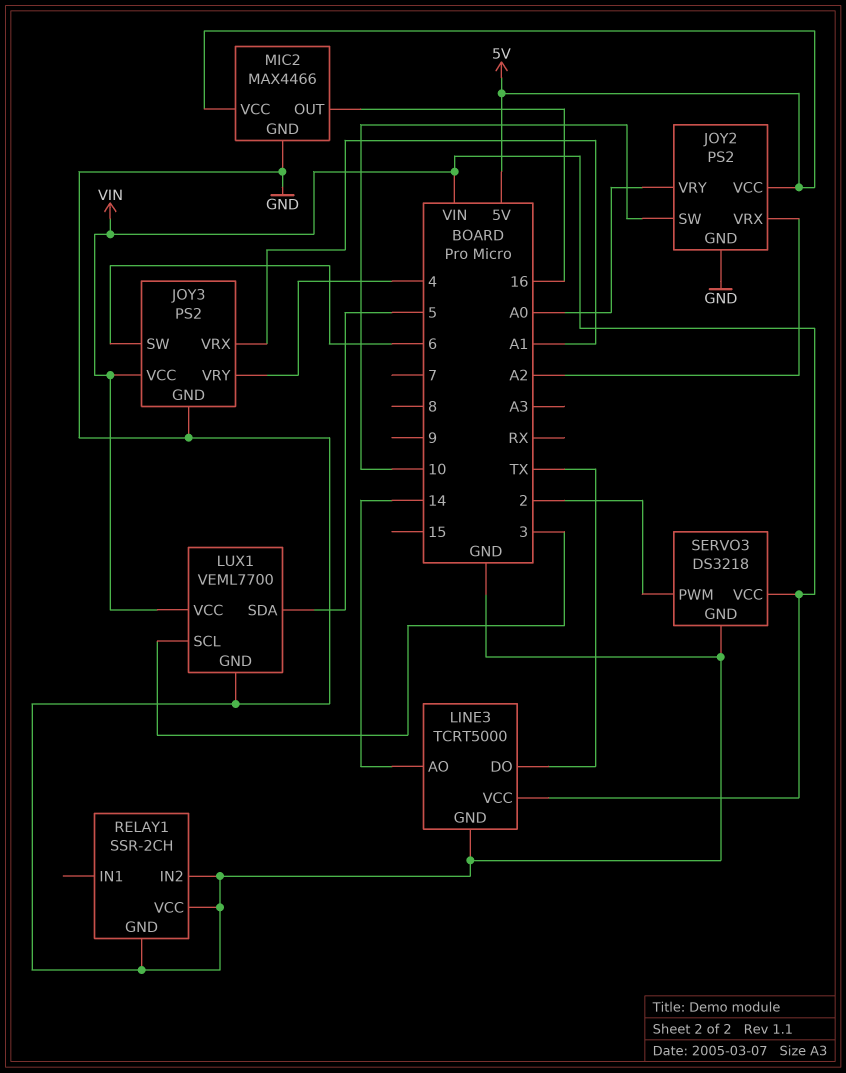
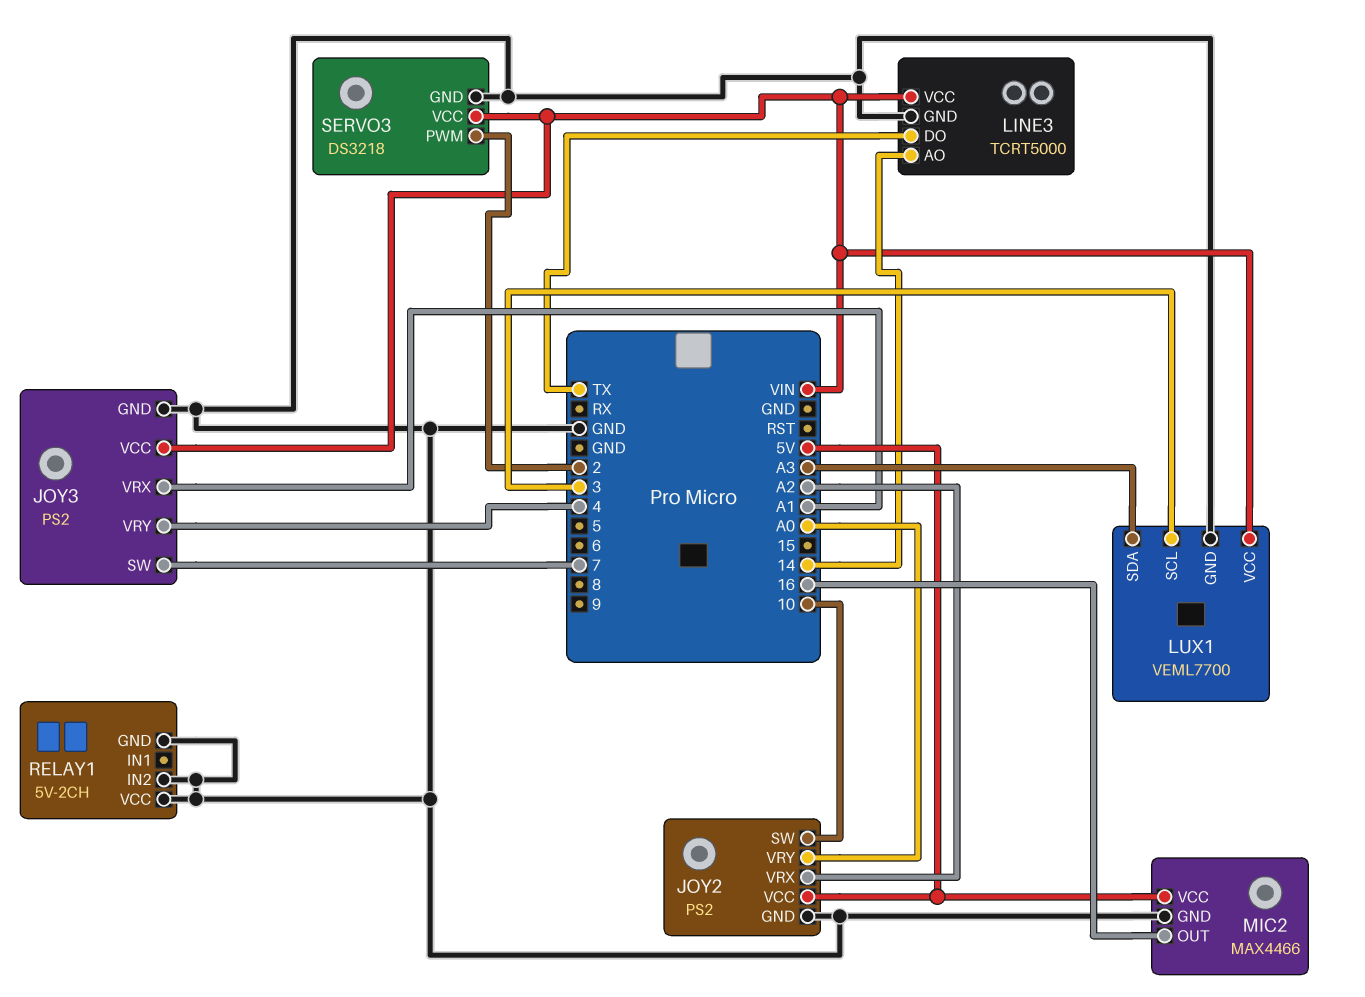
JOY3 pin SW: 6 -> 7
LUX1 pin SDA: 5 -> A3
RELAY1: SSR-2CH -> 5V-2CH

